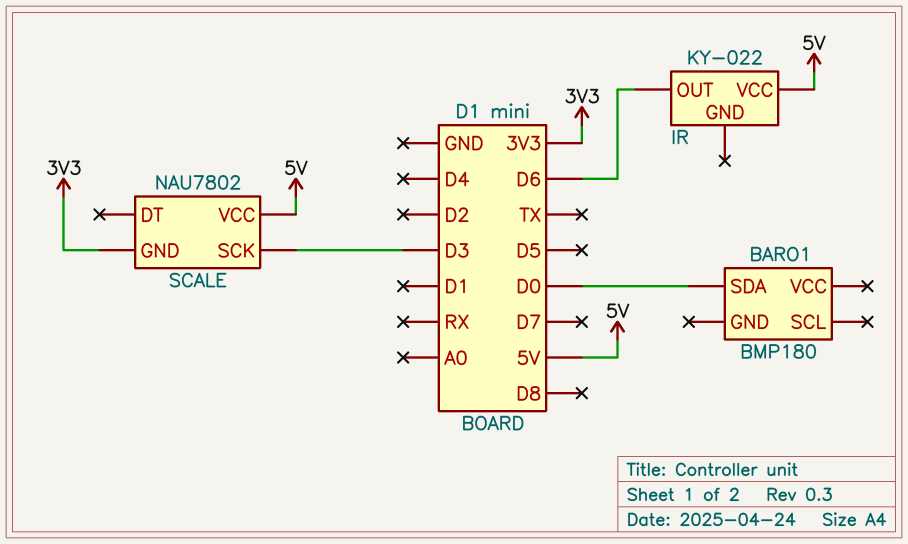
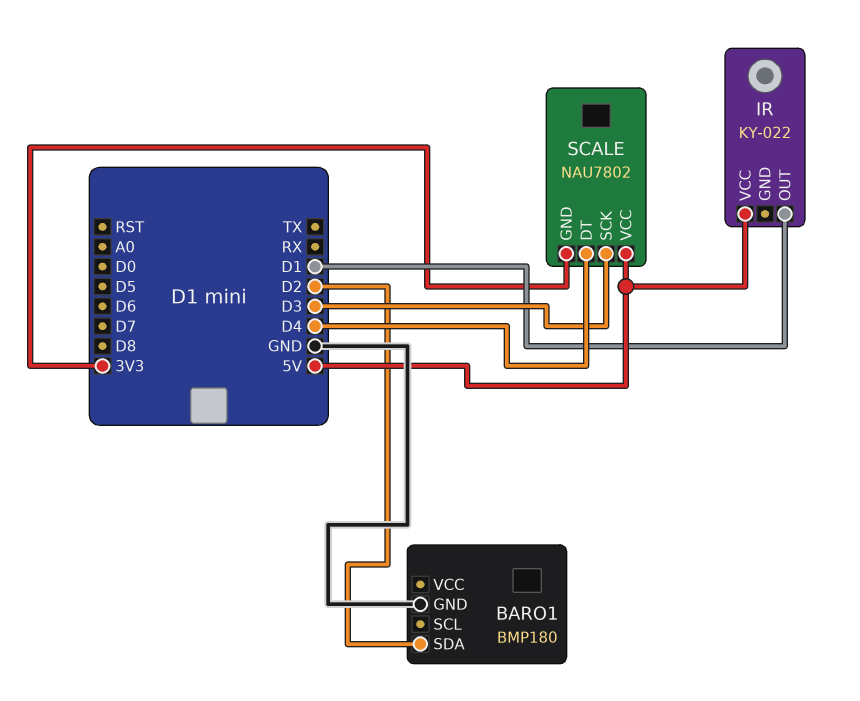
BARO1 pin GND: none -> GND
BARO1 pin SDA: D0 -> D2
IR pin OUT: D6 -> D1
SCALE pin DT: none -> D4

